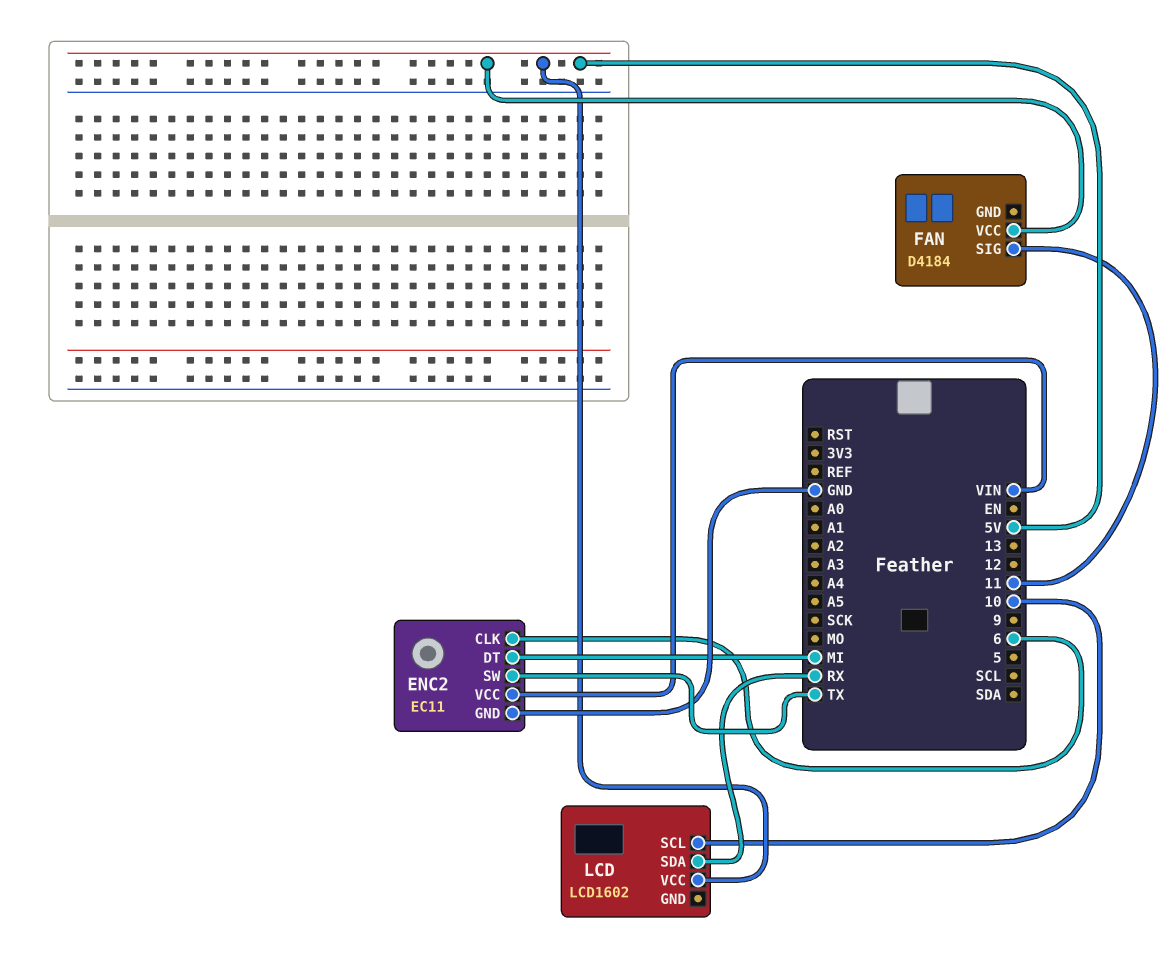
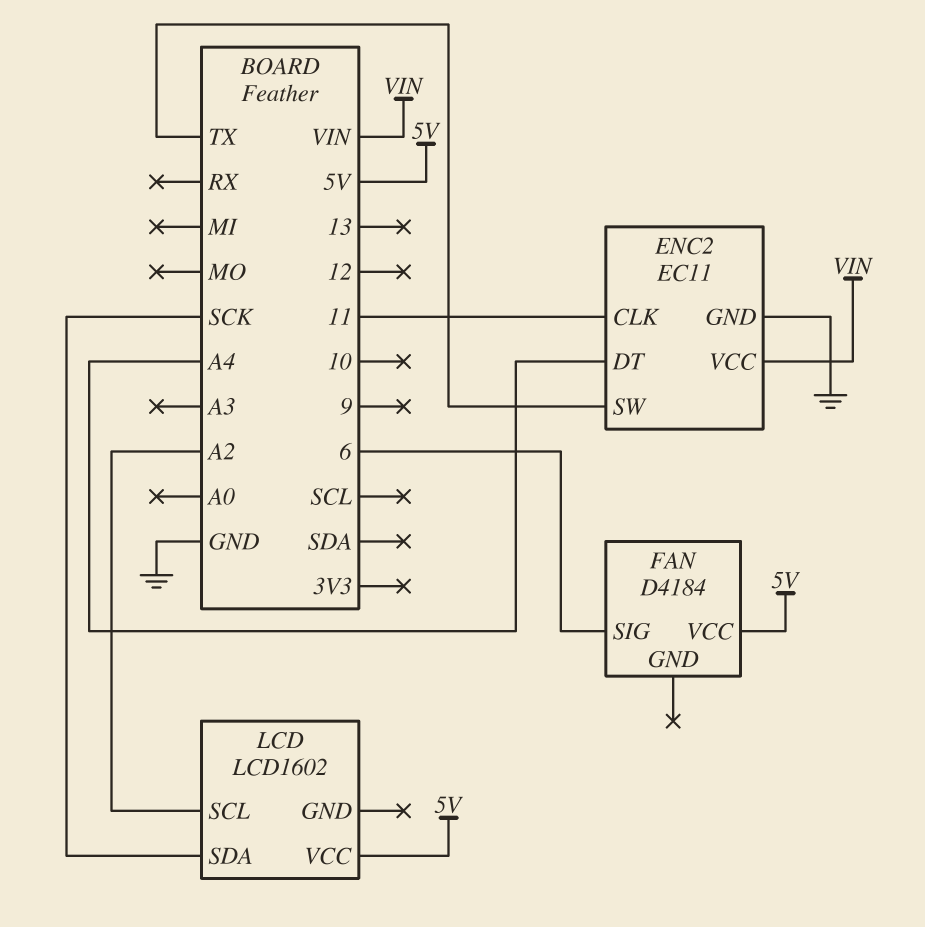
ENC2 pin CLK: 6 -> 11
ENC2 pin DT: MI -> A4
FAN pin SIG: 11 -> 6
LCD pin SCL: 10 -> A2
LCD pin SDA: RX -> SCK

